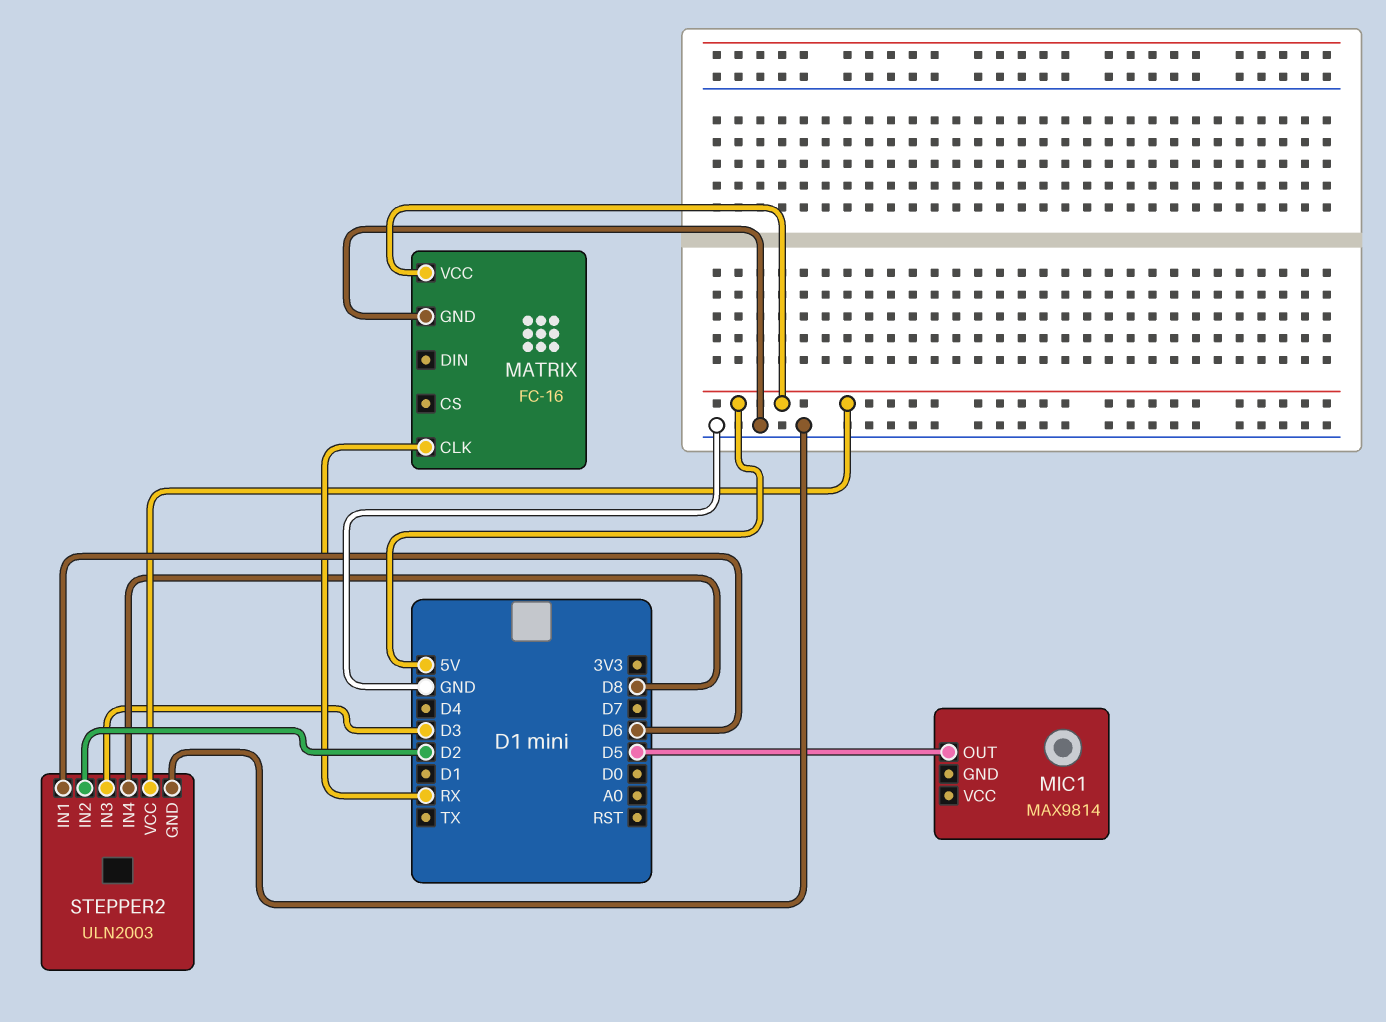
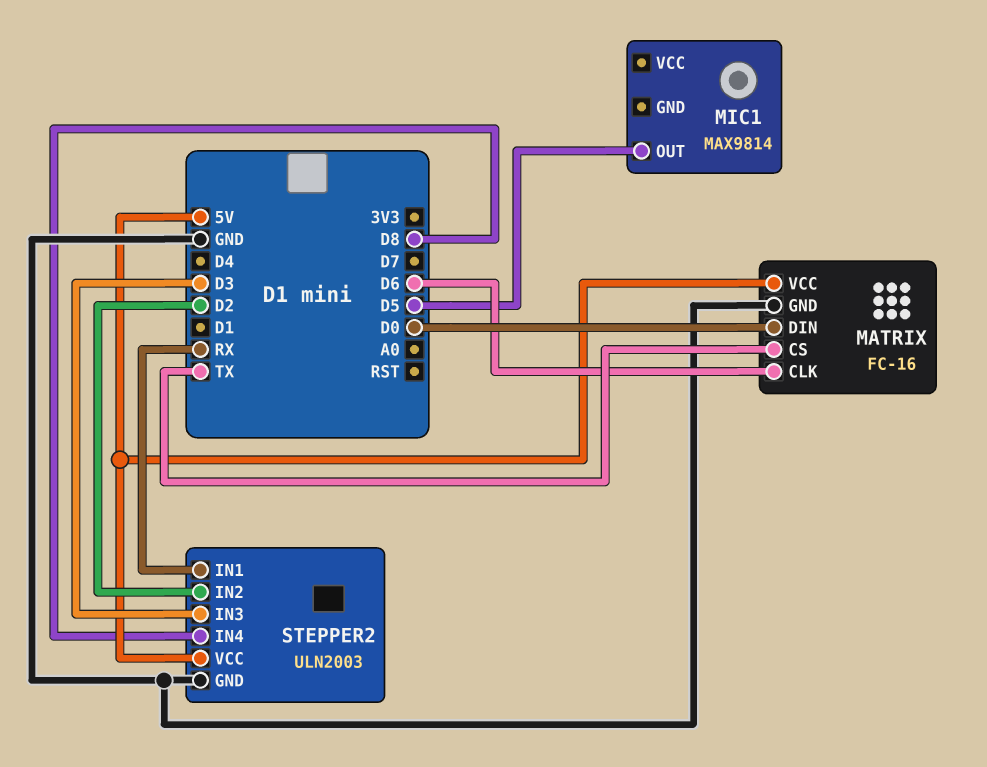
MATRIX pin CLK: RX -> D6
MATRIX pin CS: none -> TX
MATRIX pin DIN: none -> D0
STEPPER2 pin IN1: D6 -> RX

